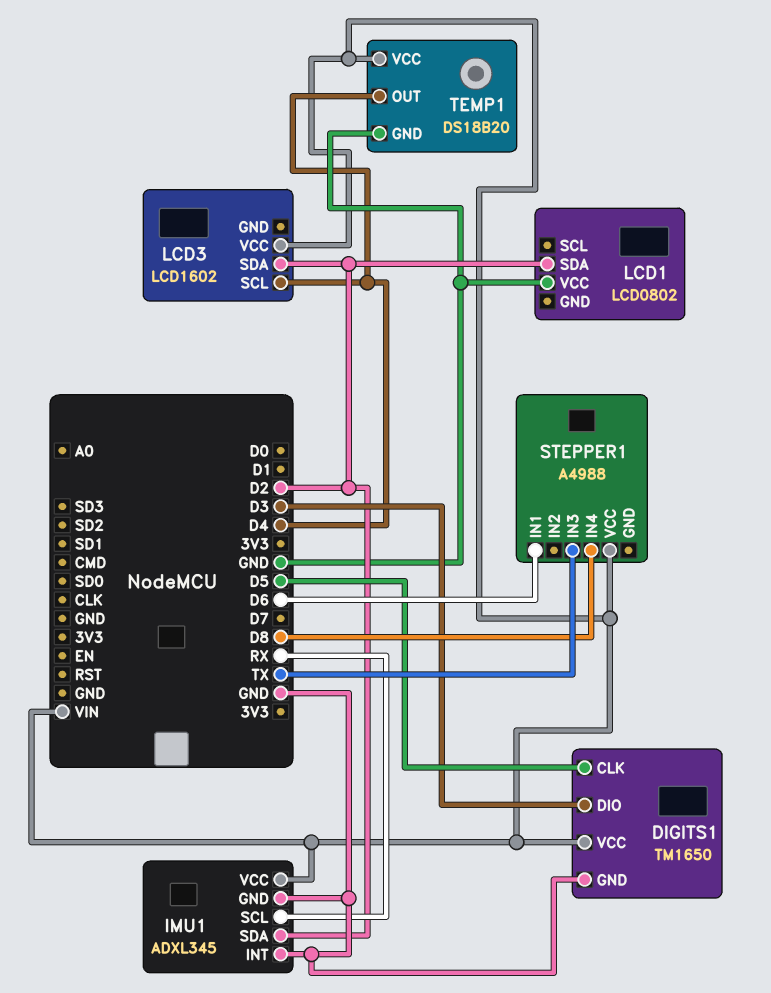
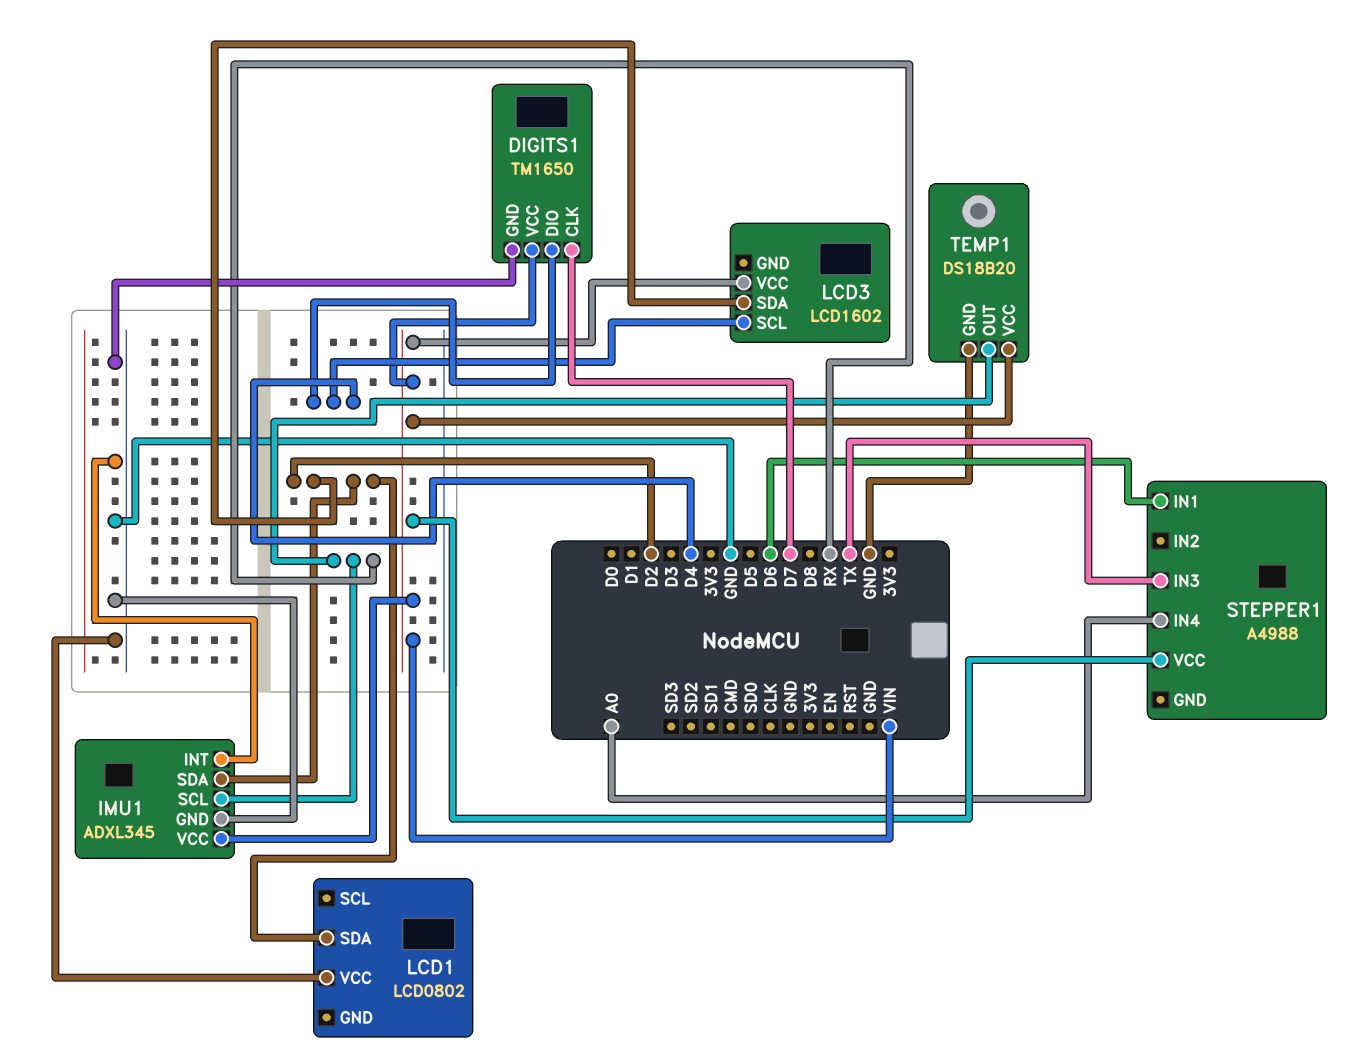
DIGITS1 pin CLK: D5 -> D7
DIGITS1 pin DIO: D3 -> D4
STEPPER1 pin IN4: D8 -> A0
TEMP1 pin OUT: D4 -> RX

